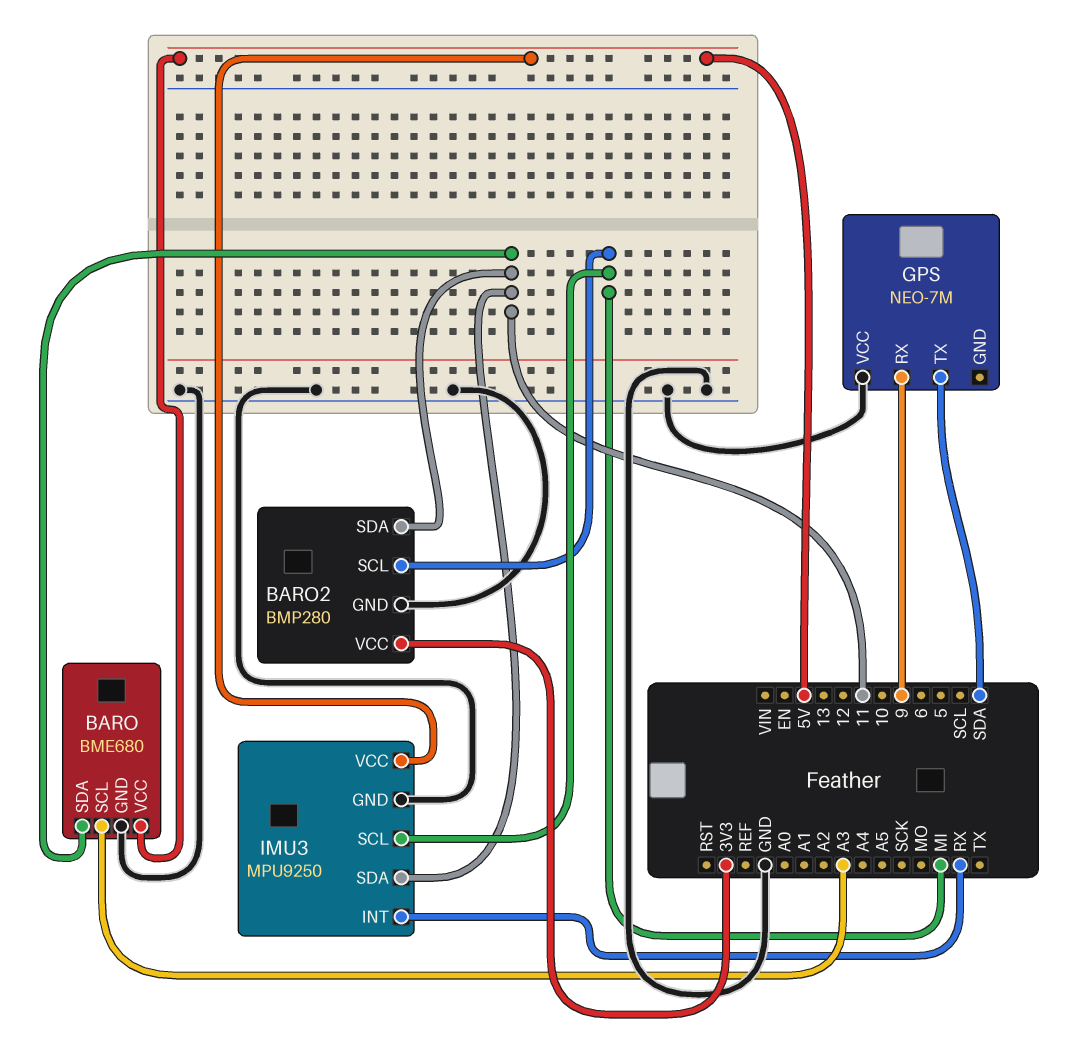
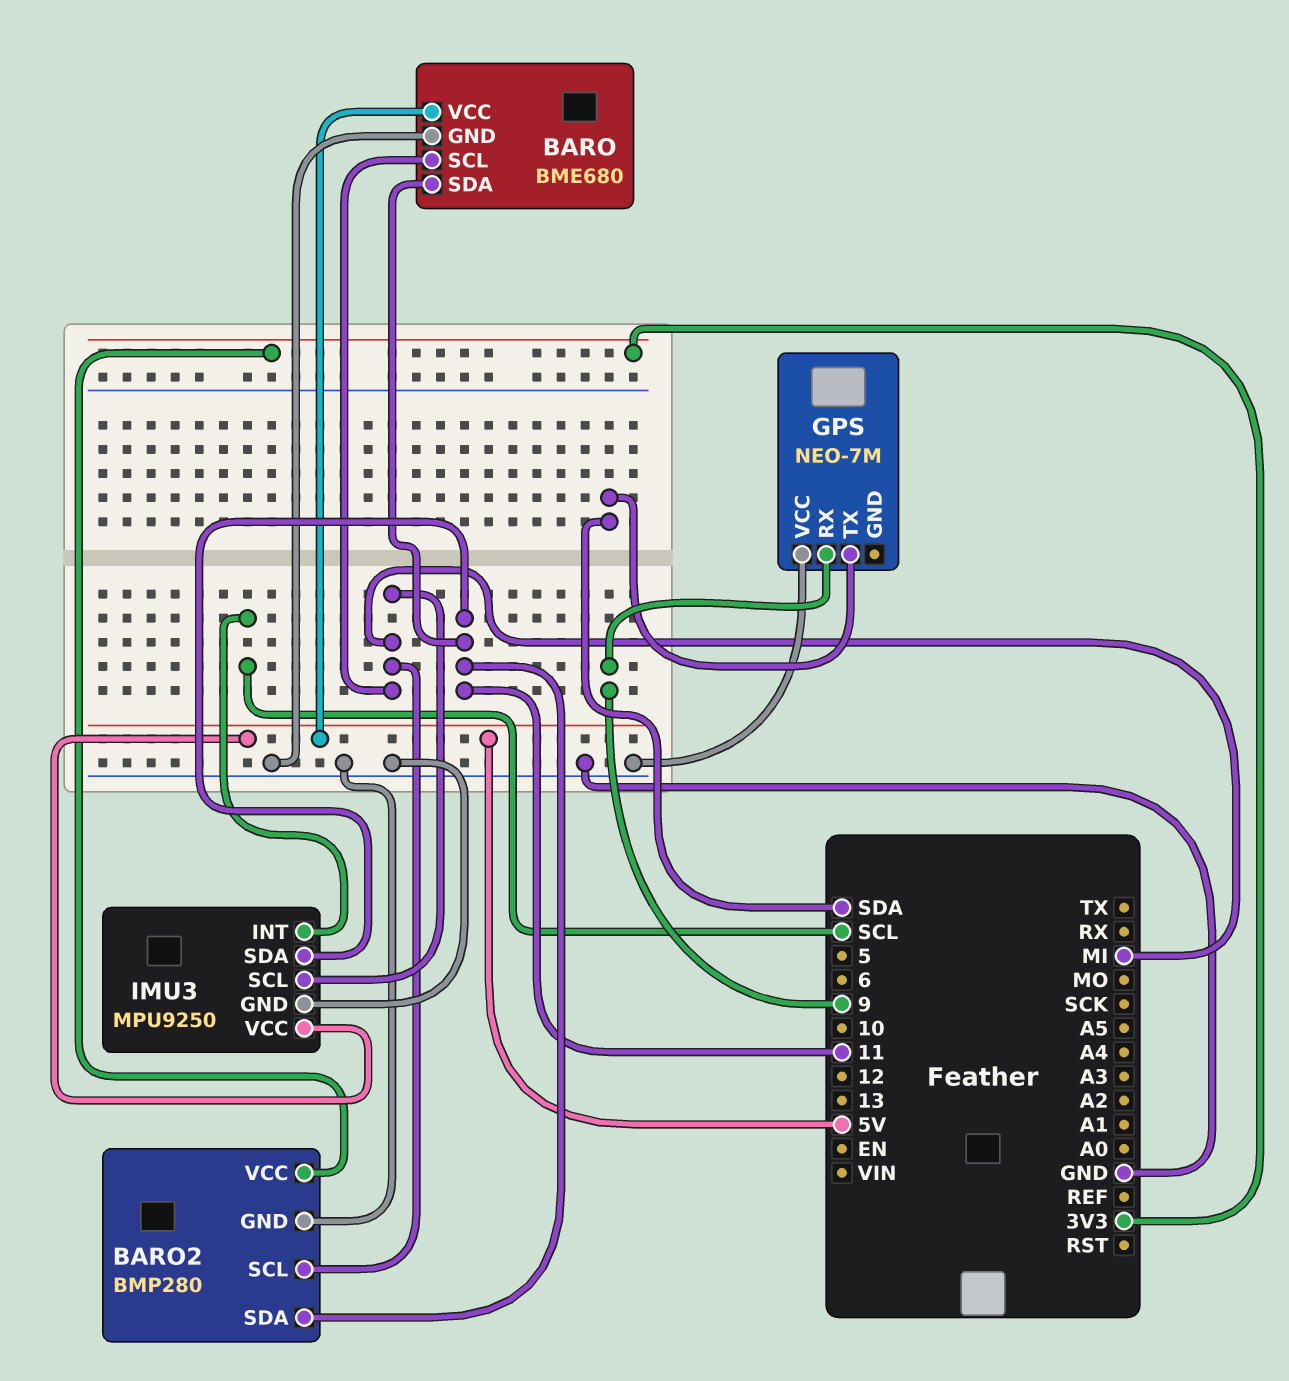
BARO pin SCL: A3 -> MI
IMU3 pin INT: RX -> SCL

